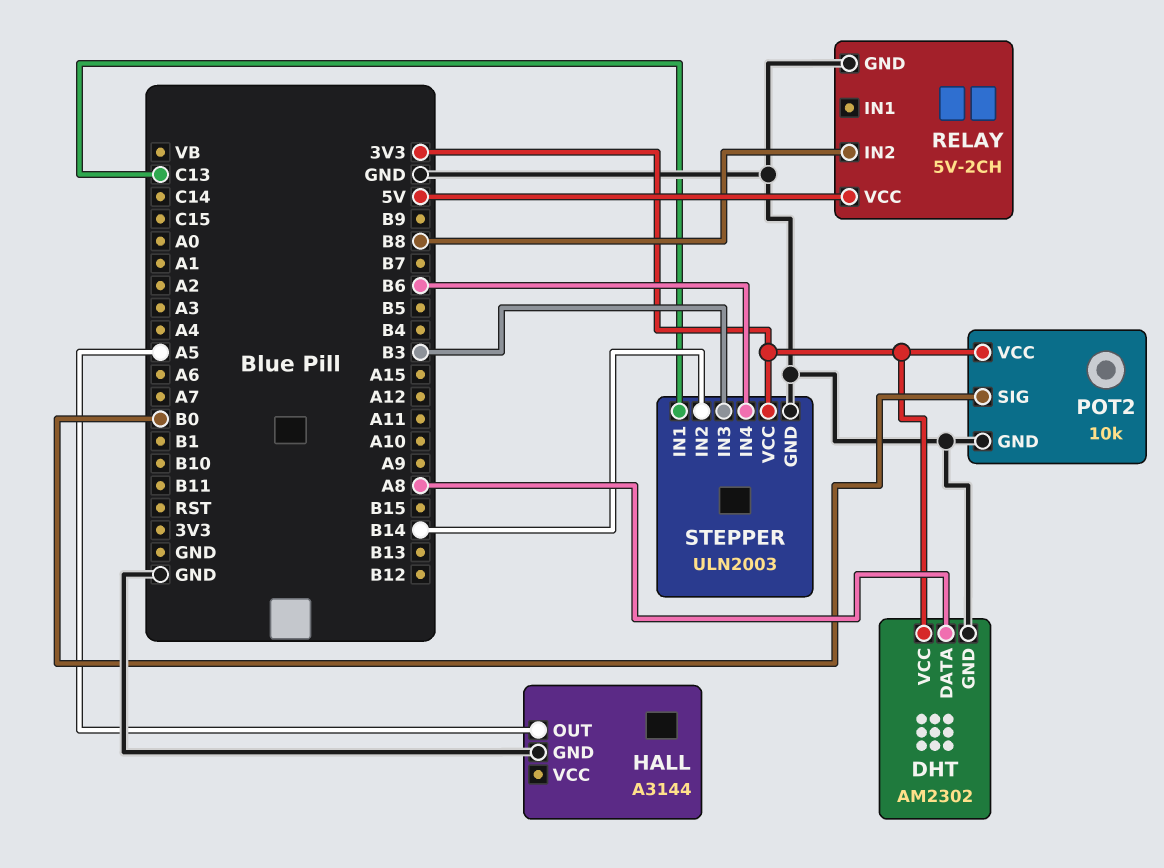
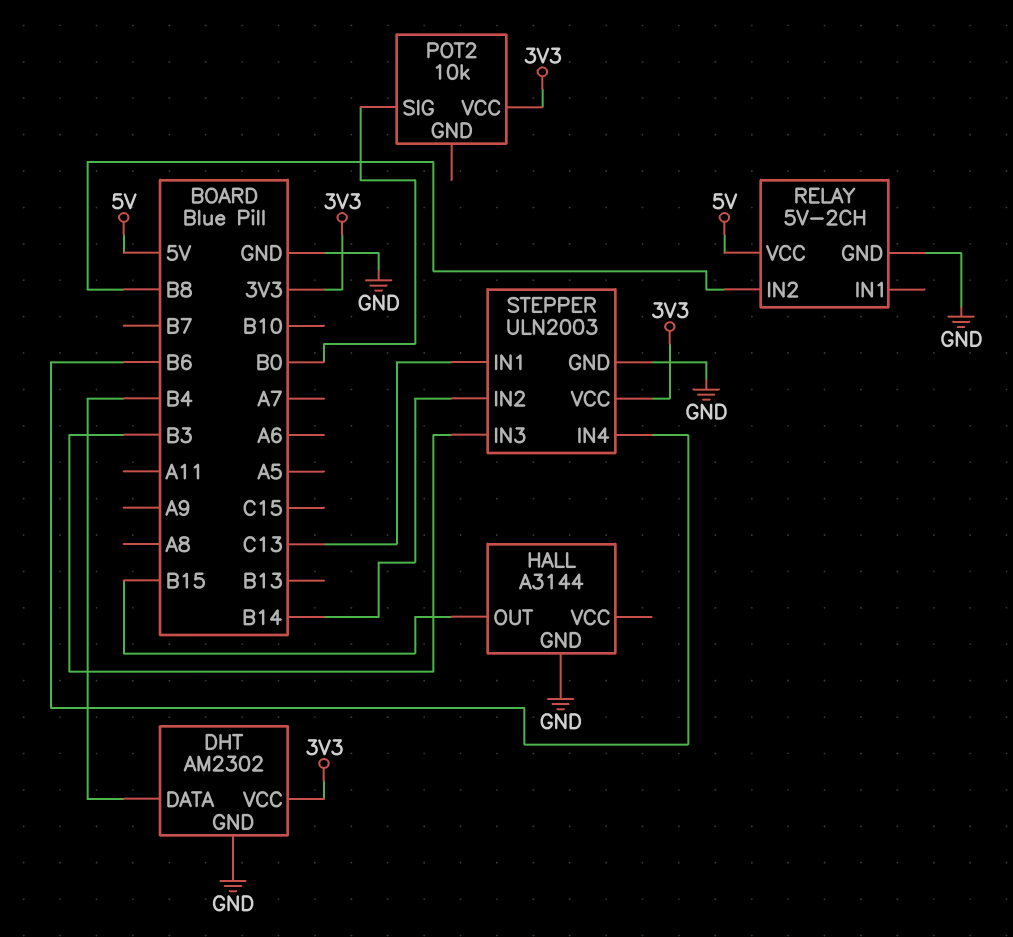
DHT pin DATA: A8 -> B4
HALL pin OUT: A5 -> B15
POT2 pin GND: GND -> none

